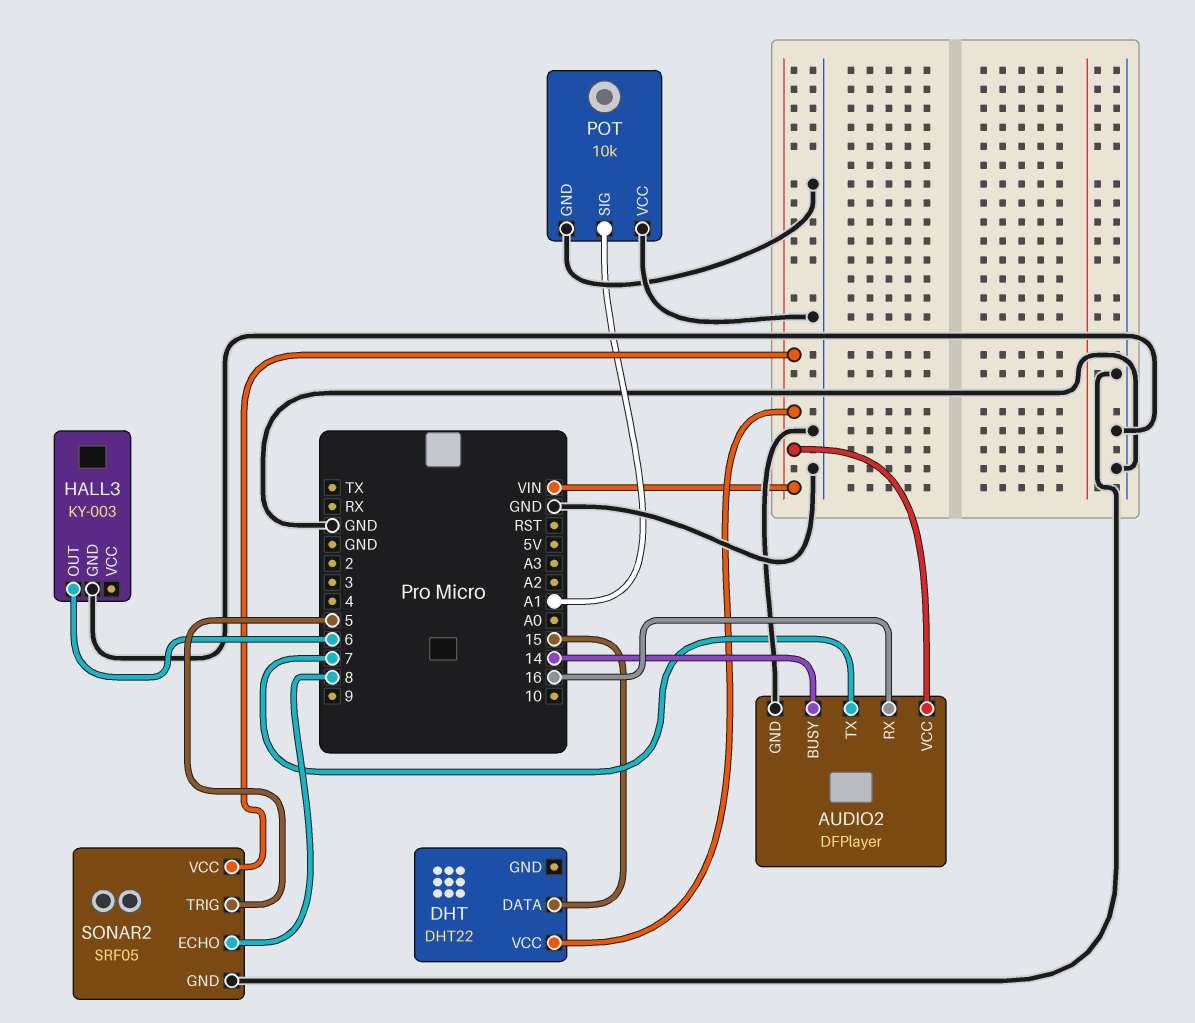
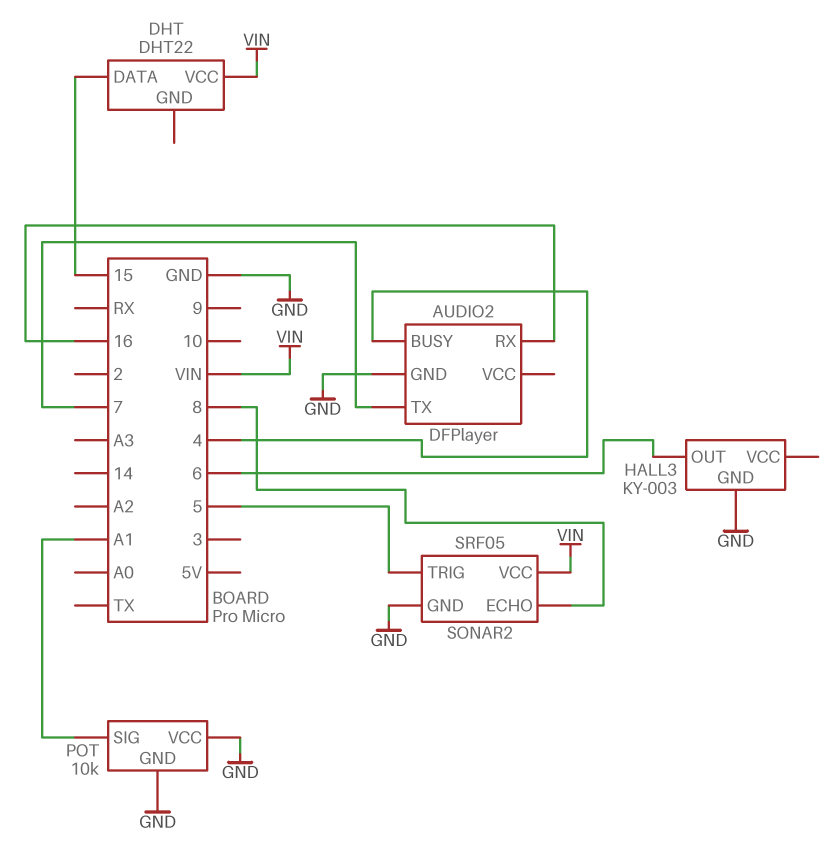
AUDIO2 pin BUSY: 14 -> 4
AUDIO2 pin VCC: VIN -> none

